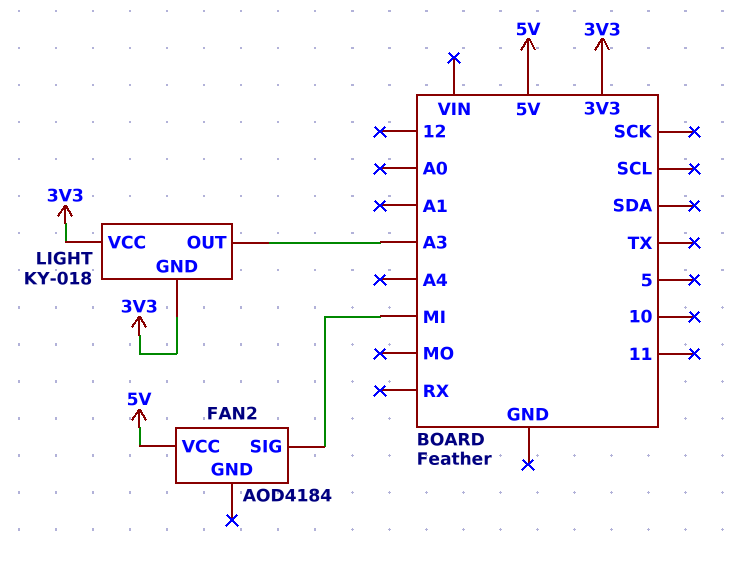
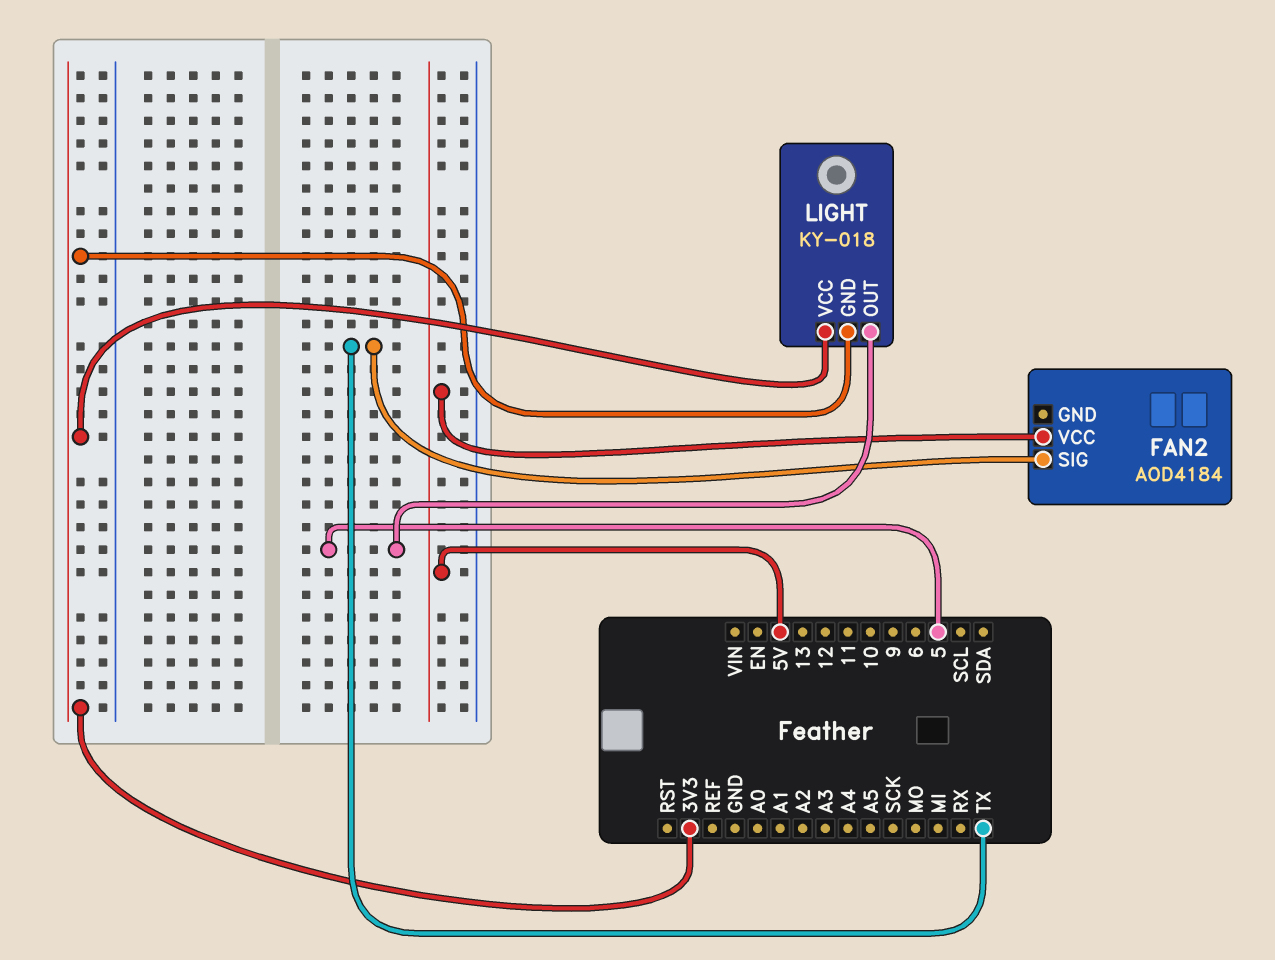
FAN2 pin SIG: MI -> TX
LIGHT pin OUT: A3 -> 5

